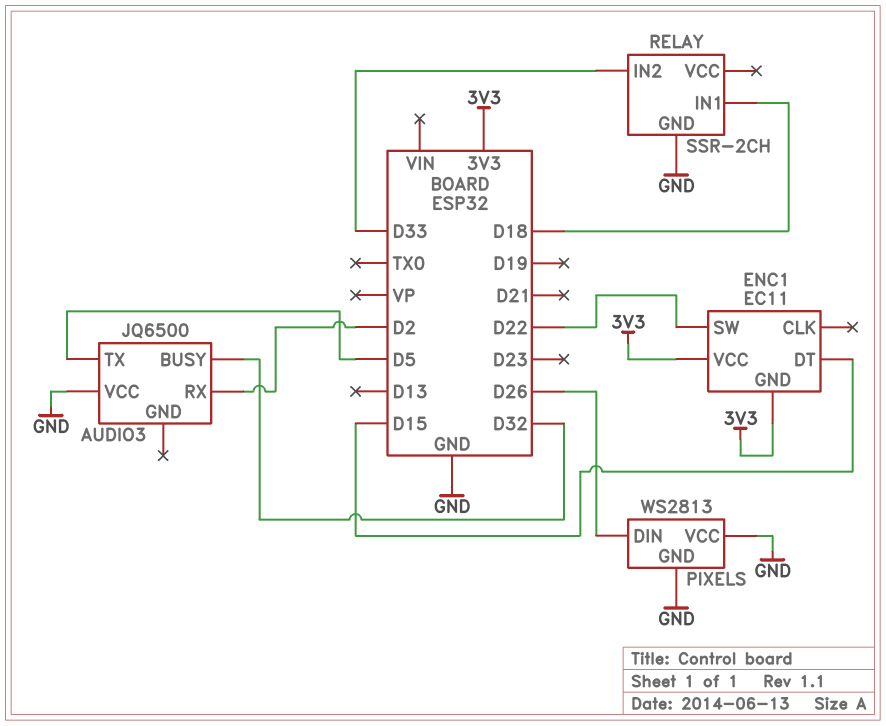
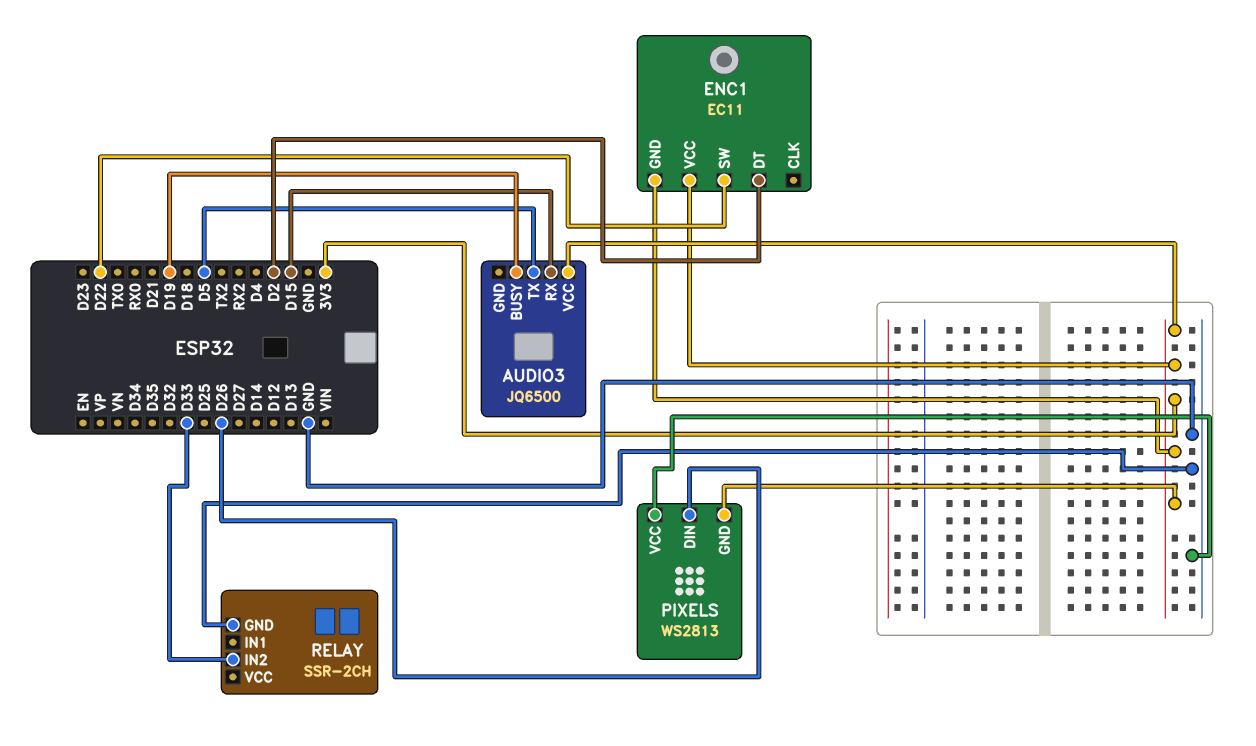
AUDIO3 pin BUSY: D32 -> D19
AUDIO3 pin RX: D2 -> D15
AUDIO3 pin VCC: GND -> 3V3
ENC1 pin DT: D15 -> D2
PIXELS pin GND: GND -> 3V3
RELAY pin IN1: D18 -> none

